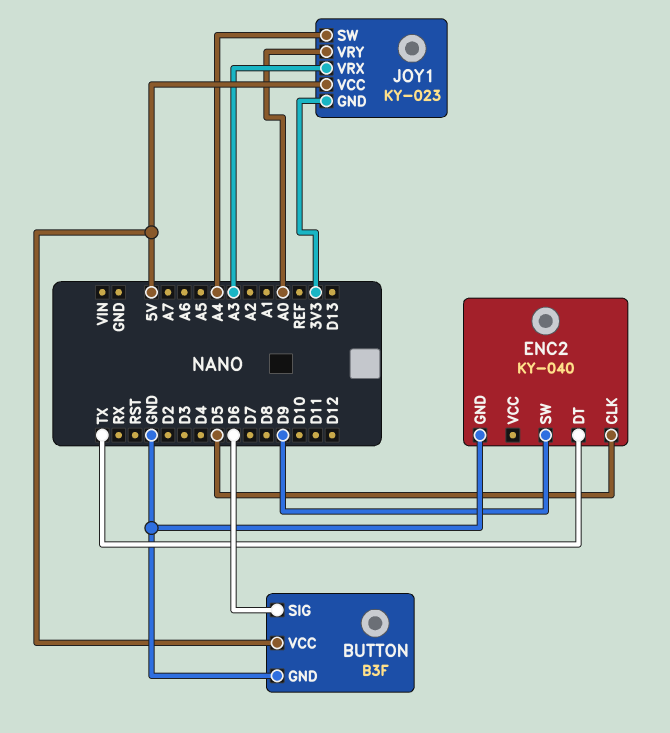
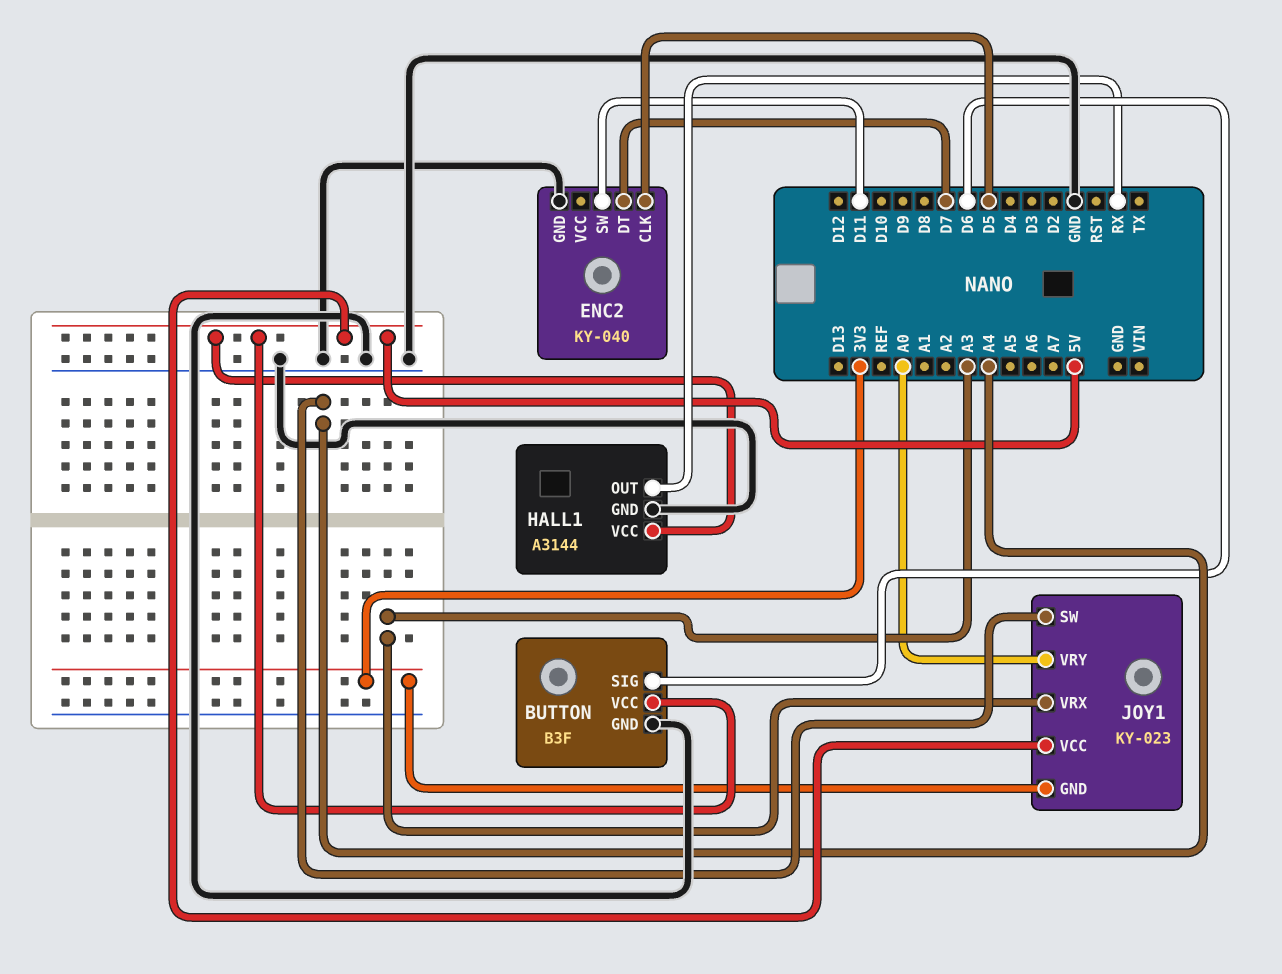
ENC2 pin DT: TX -> D7
ENC2 pin SW: D9 -> D11
HALL1: none -> A3144
HALL1 pin GND: none -> GND
HALL1 pin OUT: none -> RX
HALL1 pin VCC: none -> 5V

